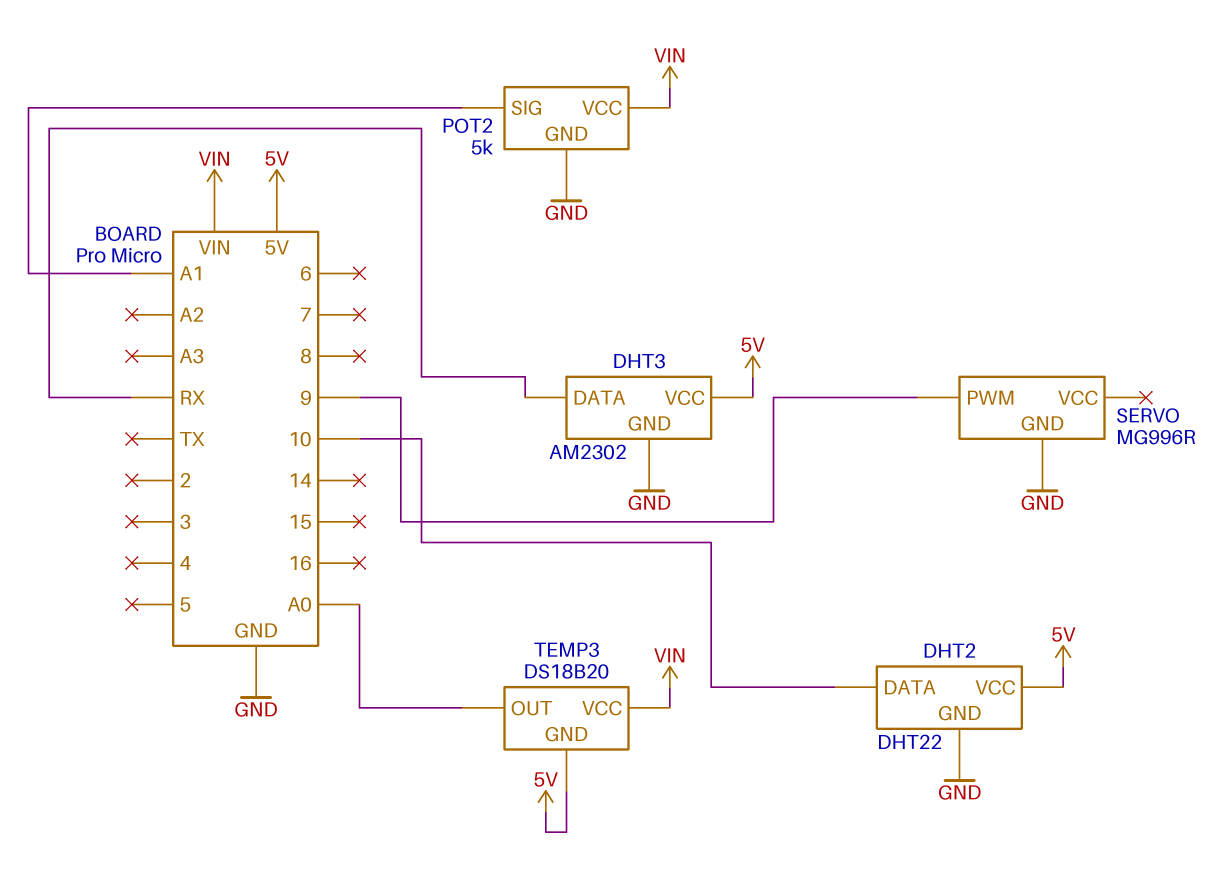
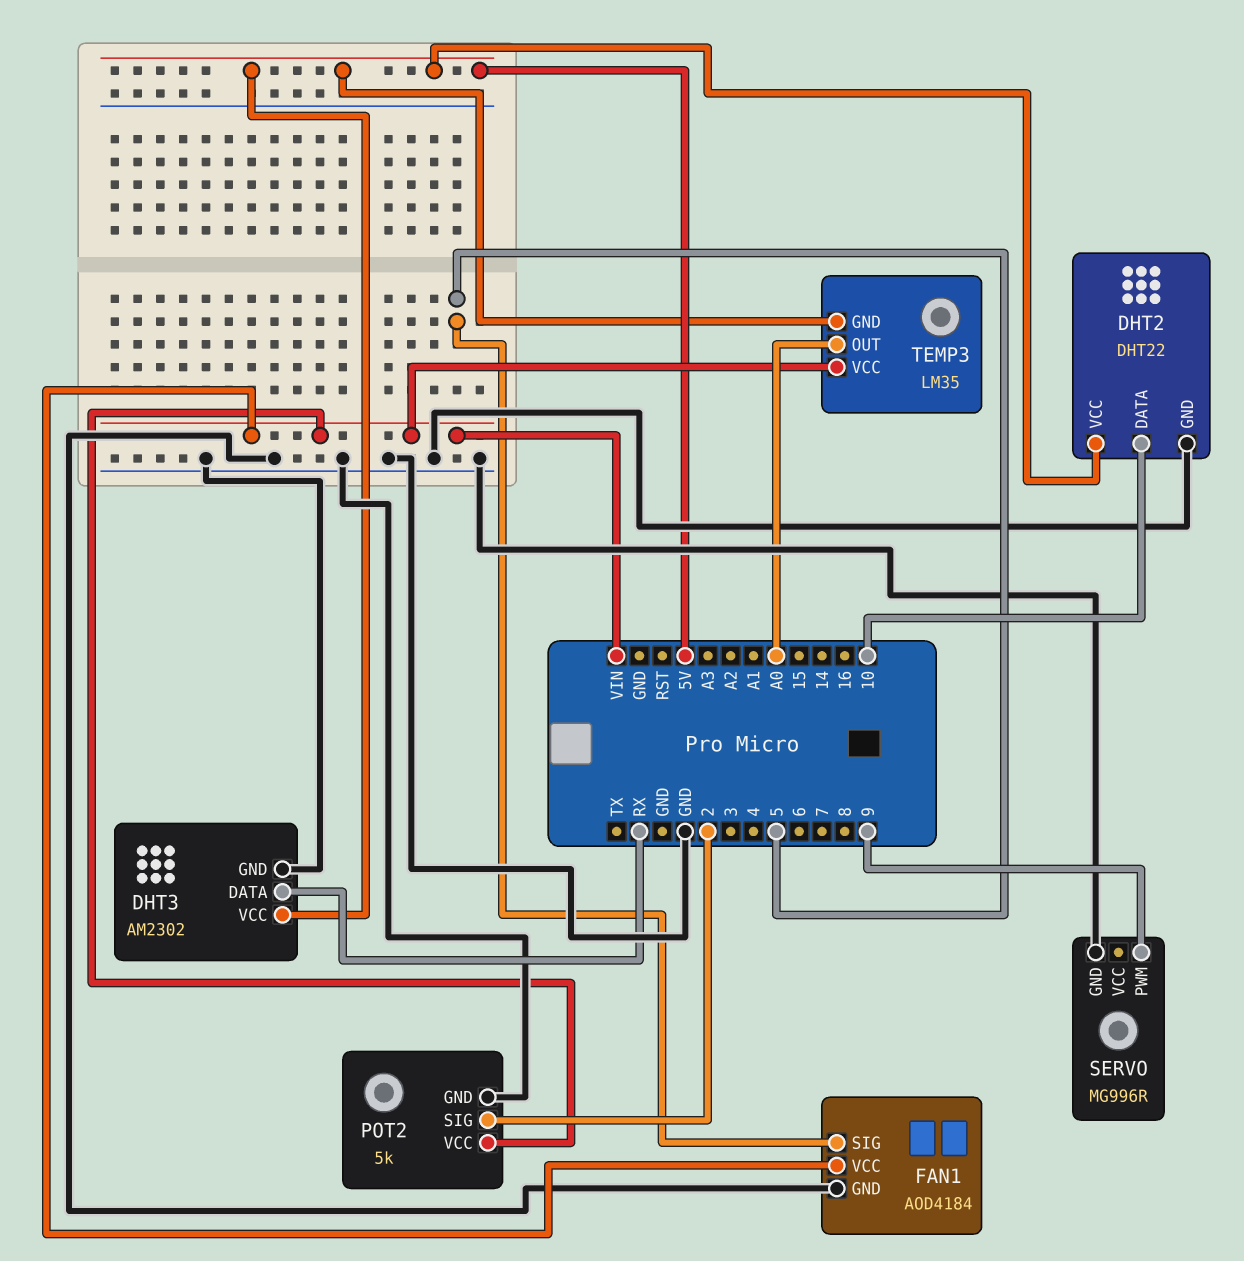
FAN1: none -> AOD4184
FAN1 pin GND: none -> GND
FAN1 pin SIG: none -> 5
FAN1 pin VCC: none -> VIN
POT2 pin SIG: A1 -> 2
TEMP3: DS18B20 -> LM35

